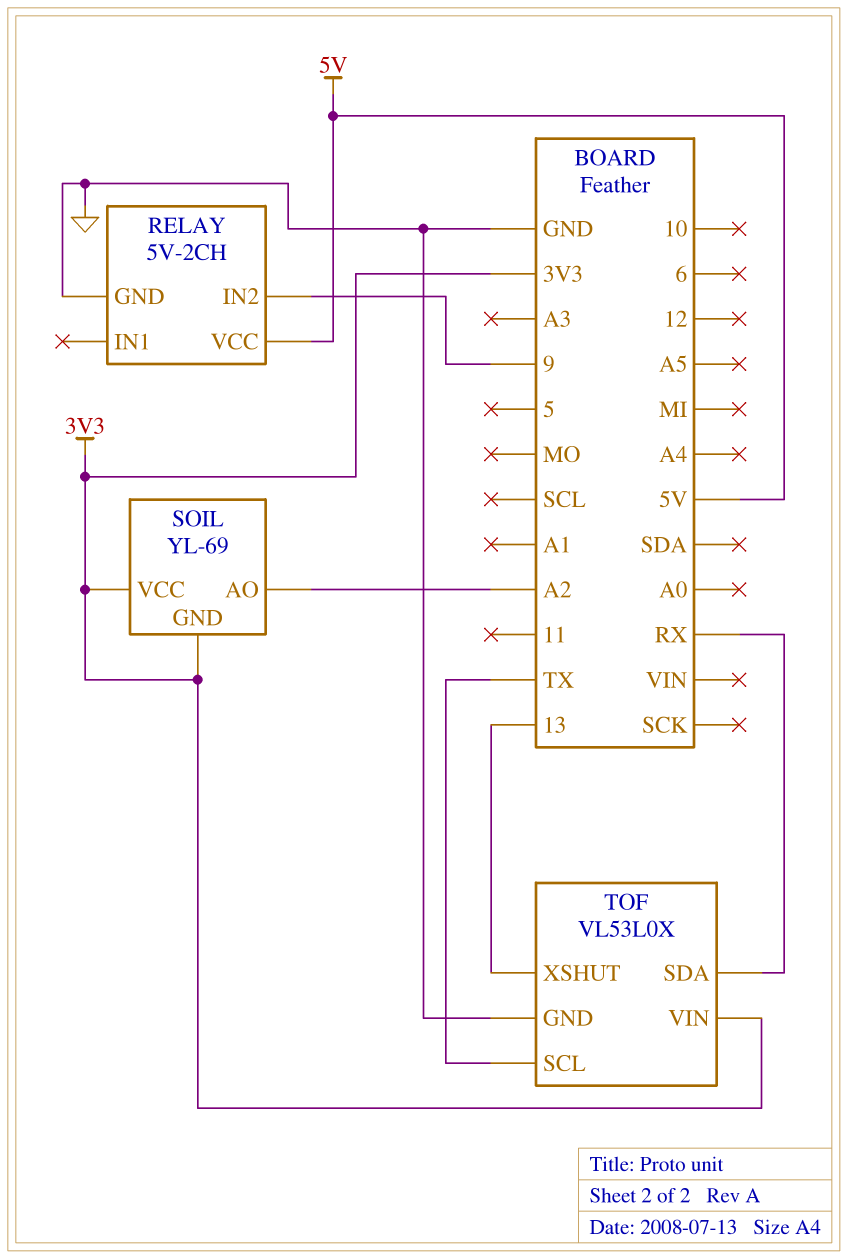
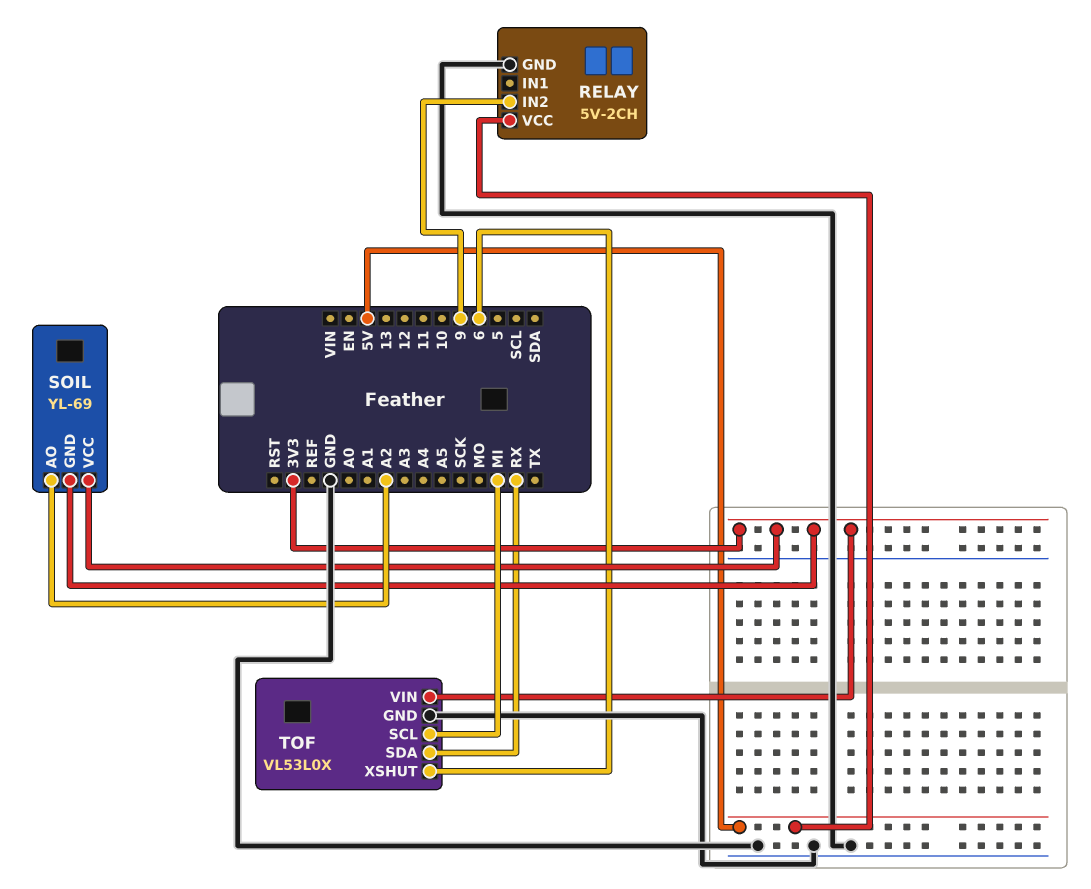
TOF pin SCL: TX -> MI
TOF pin XSHUT: 13 -> 6

